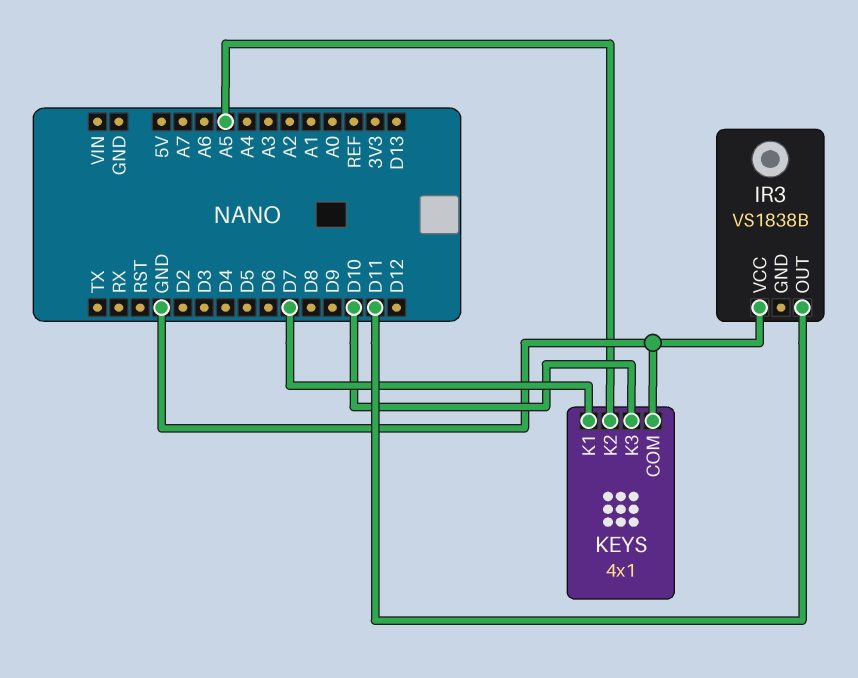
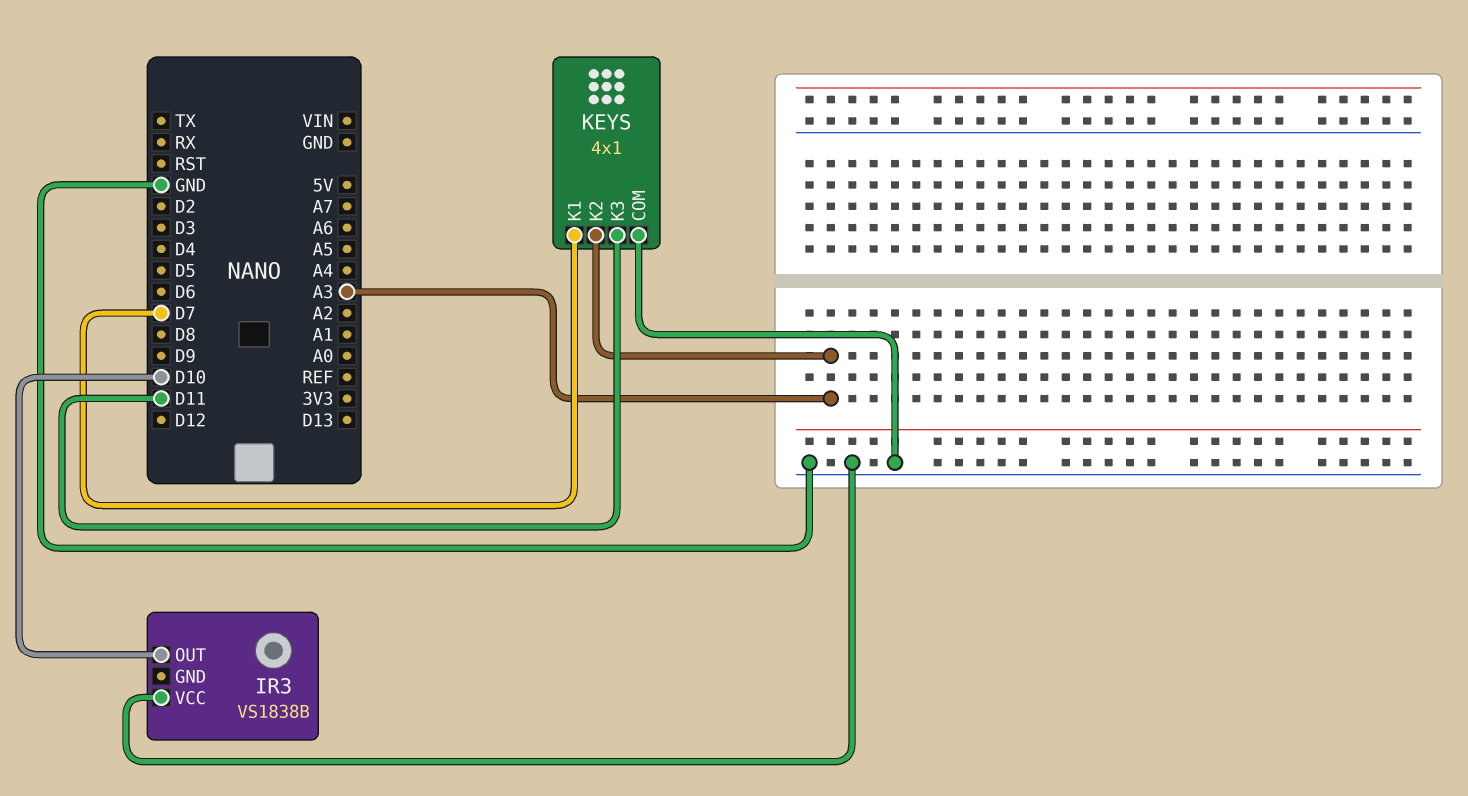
IR3 pin OUT: D11 -> D10
KEYS pin K2: A5 -> A3
KEYS pin K3: D10 -> D11

